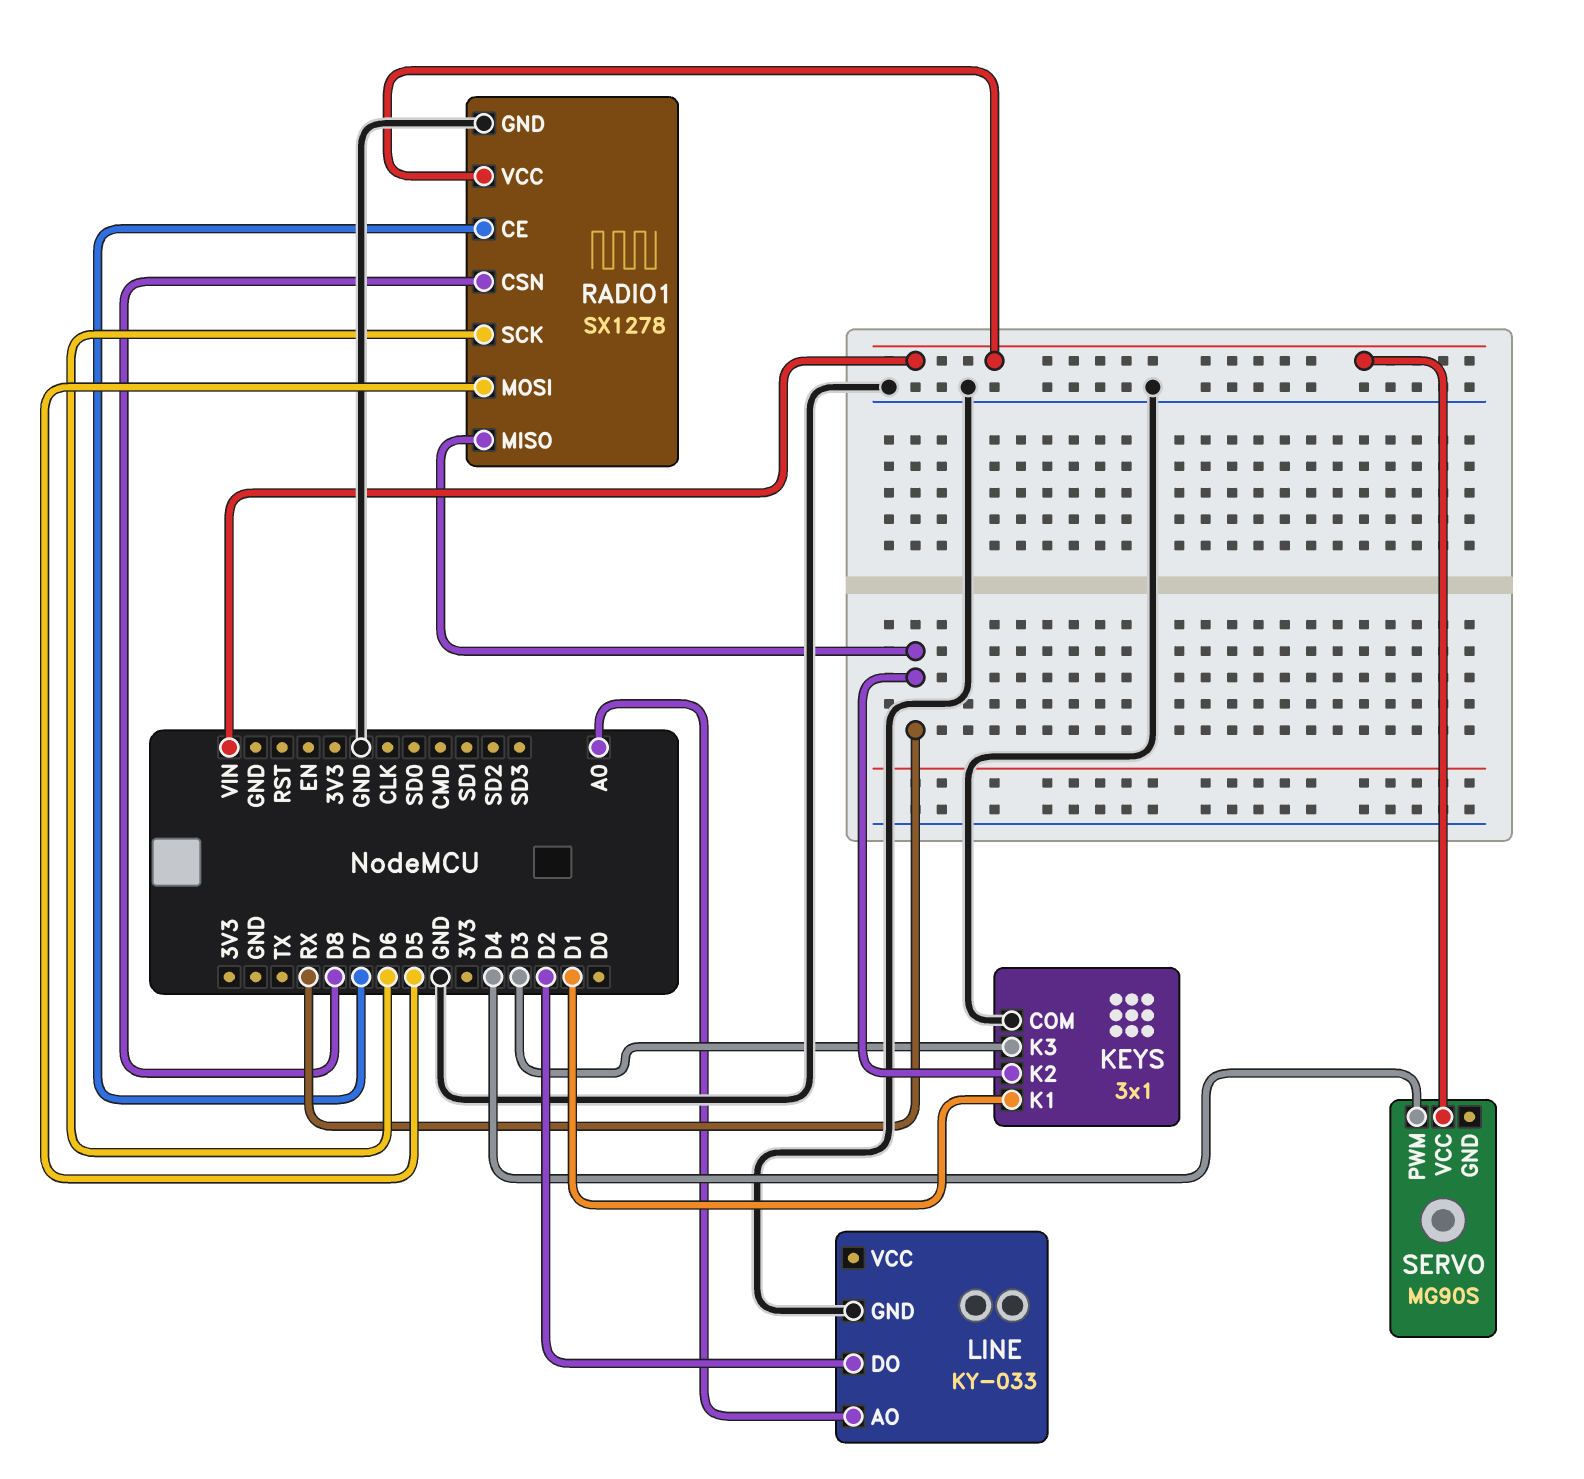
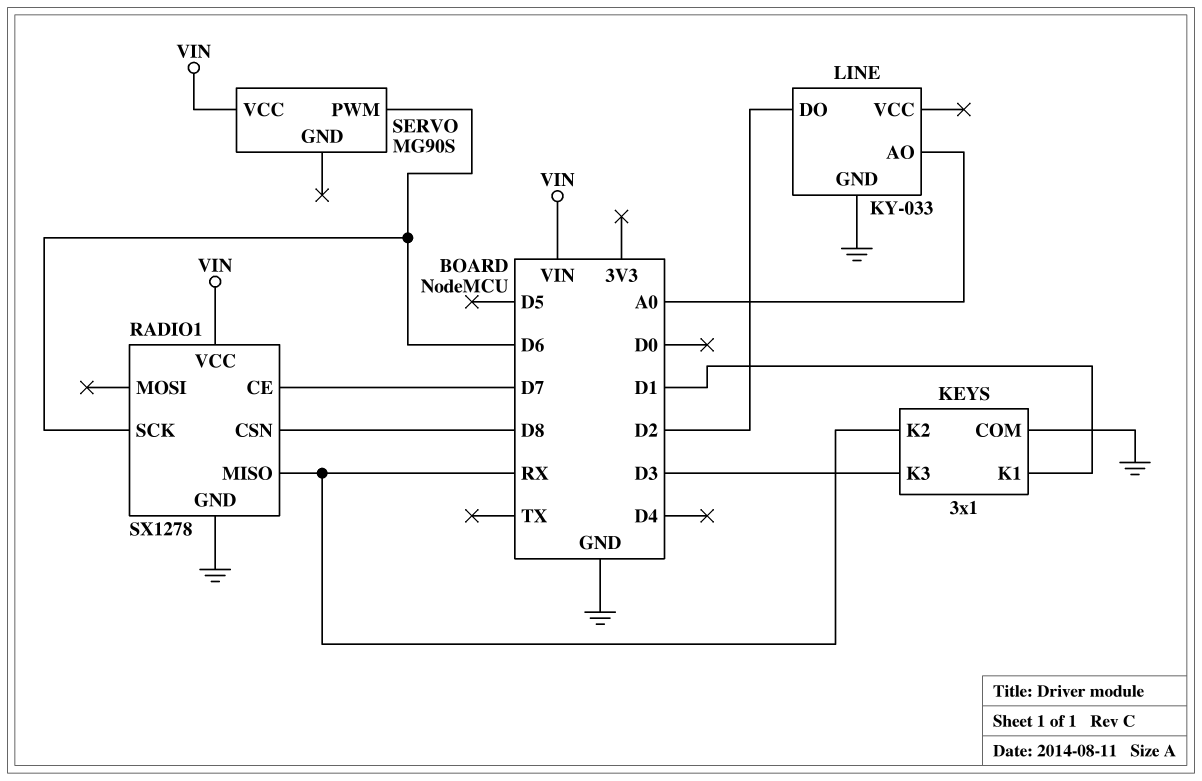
RADIO1 pin MOSI: D5 -> none
SERVO pin PWM: D4 -> D6

